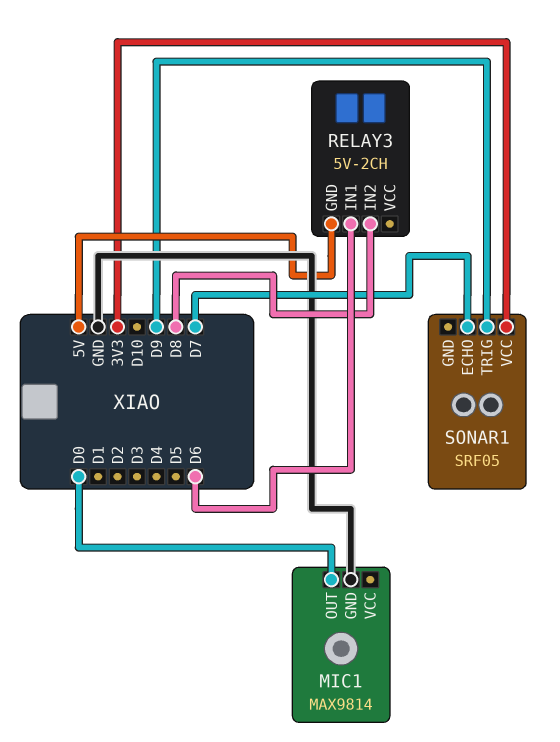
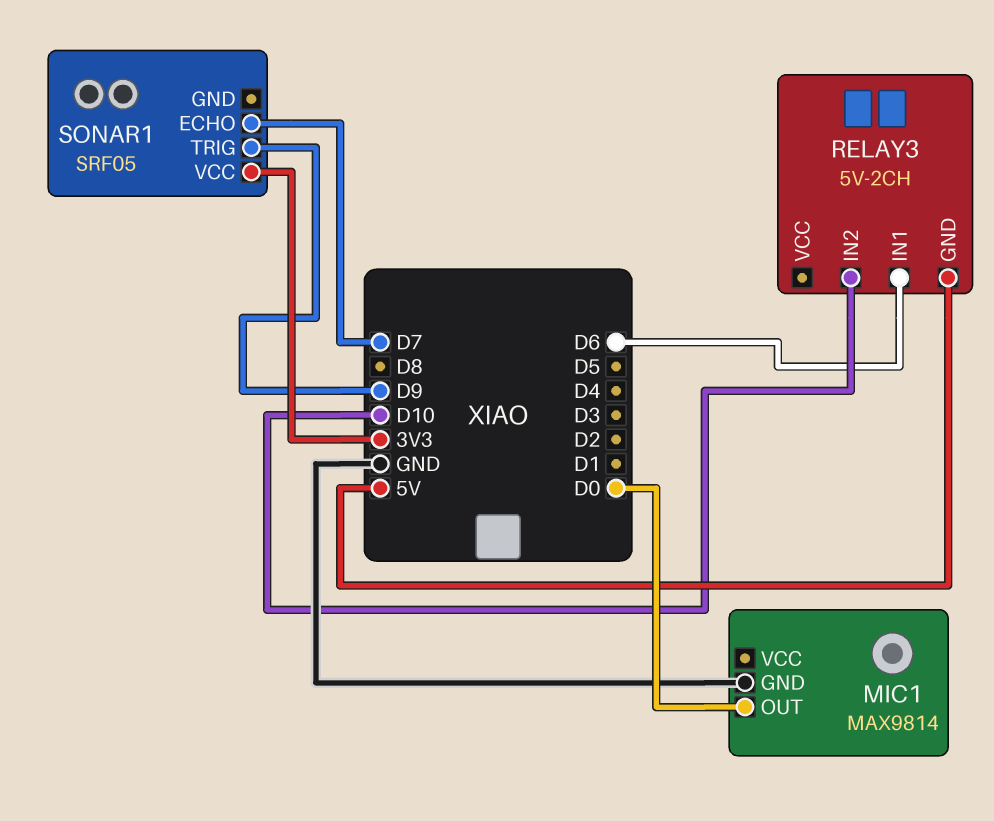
RELAY3 pin IN2: D8 -> D10

